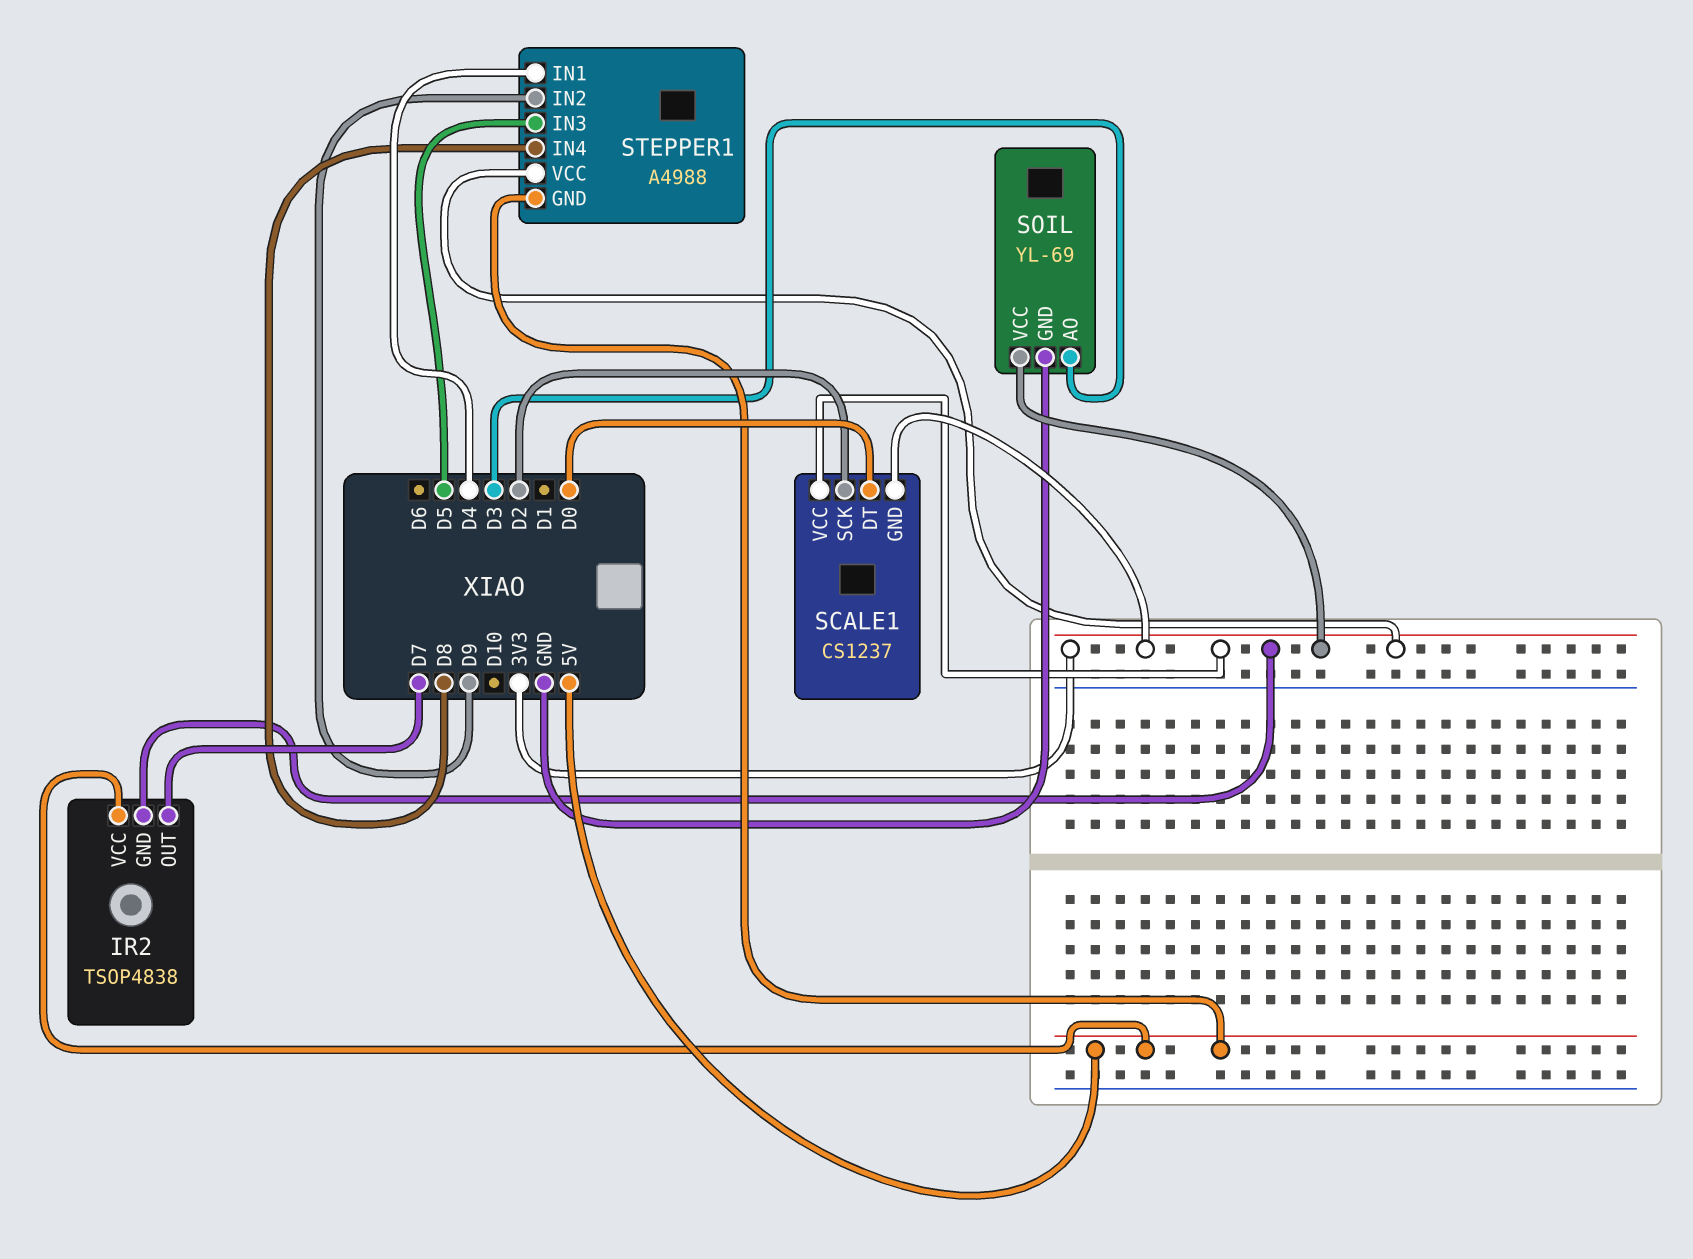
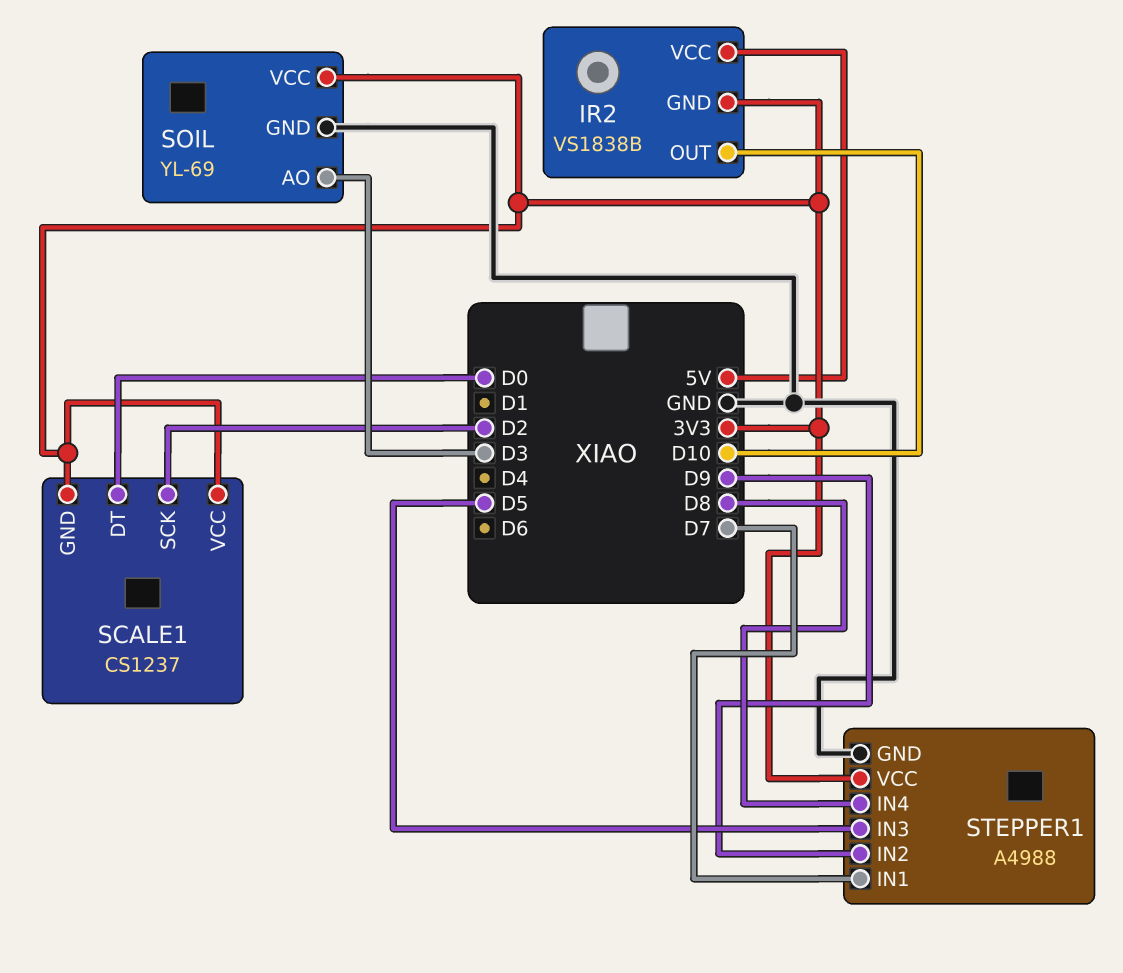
IR2: TSOP4838 -> VS1838B
IR2 pin OUT: D7 -> D10
STEPPER1 pin GND: 5V -> GND
STEPPER1 pin IN1: D4 -> D7

